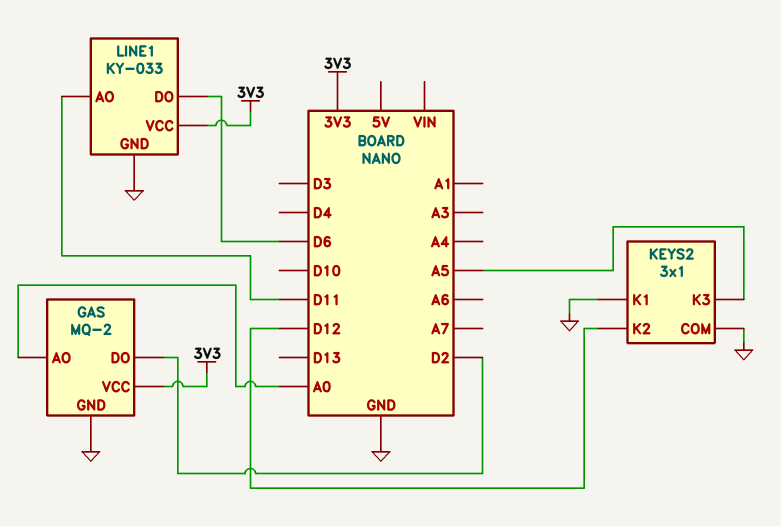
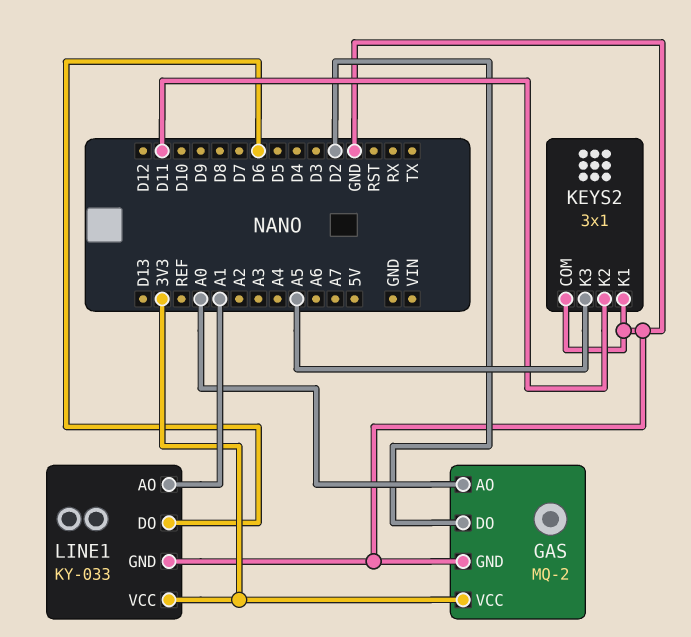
KEYS2 pin K2: D12 -> D11
LINE1 pin AO: D11 -> A1

